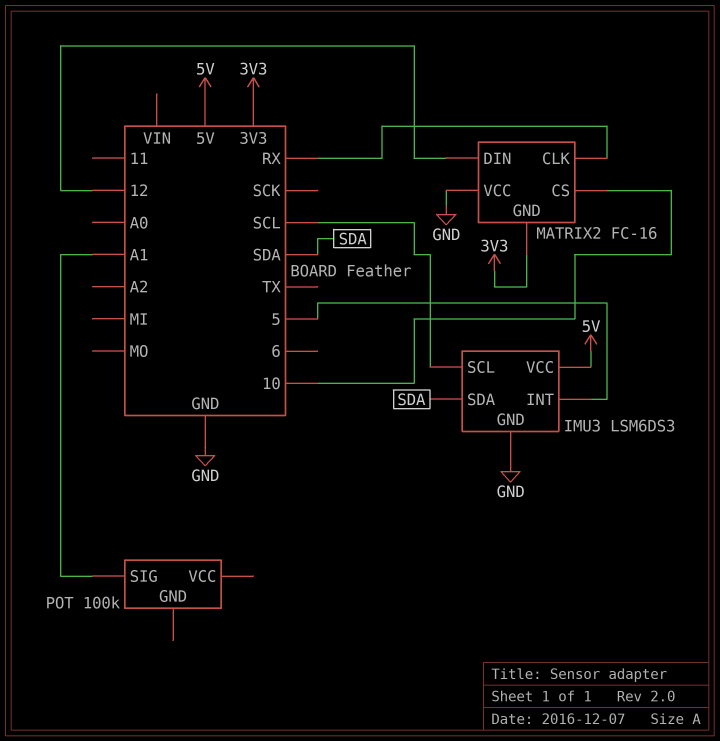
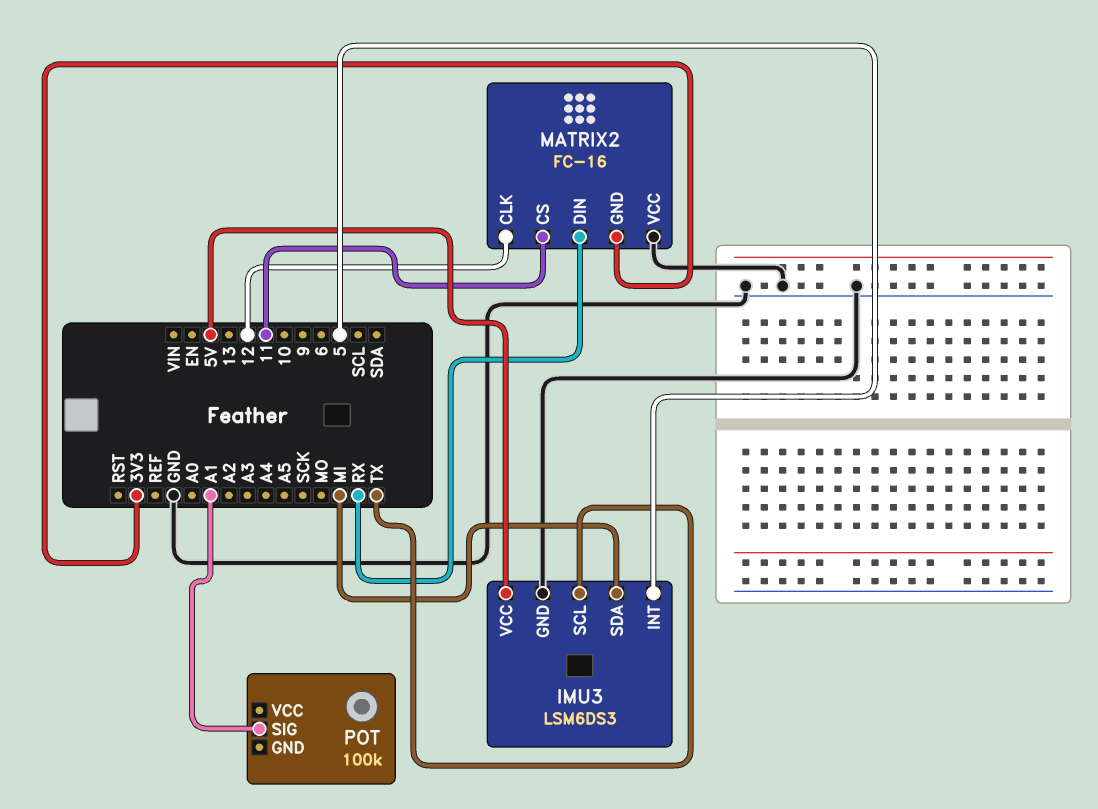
IMU3 pin SCL: SCL -> TX
IMU3 pin SDA: SDA -> MI
MATRIX2 pin CLK: RX -> 12
MATRIX2 pin CS: 10 -> 11
MATRIX2 pin DIN: 12 -> RX

